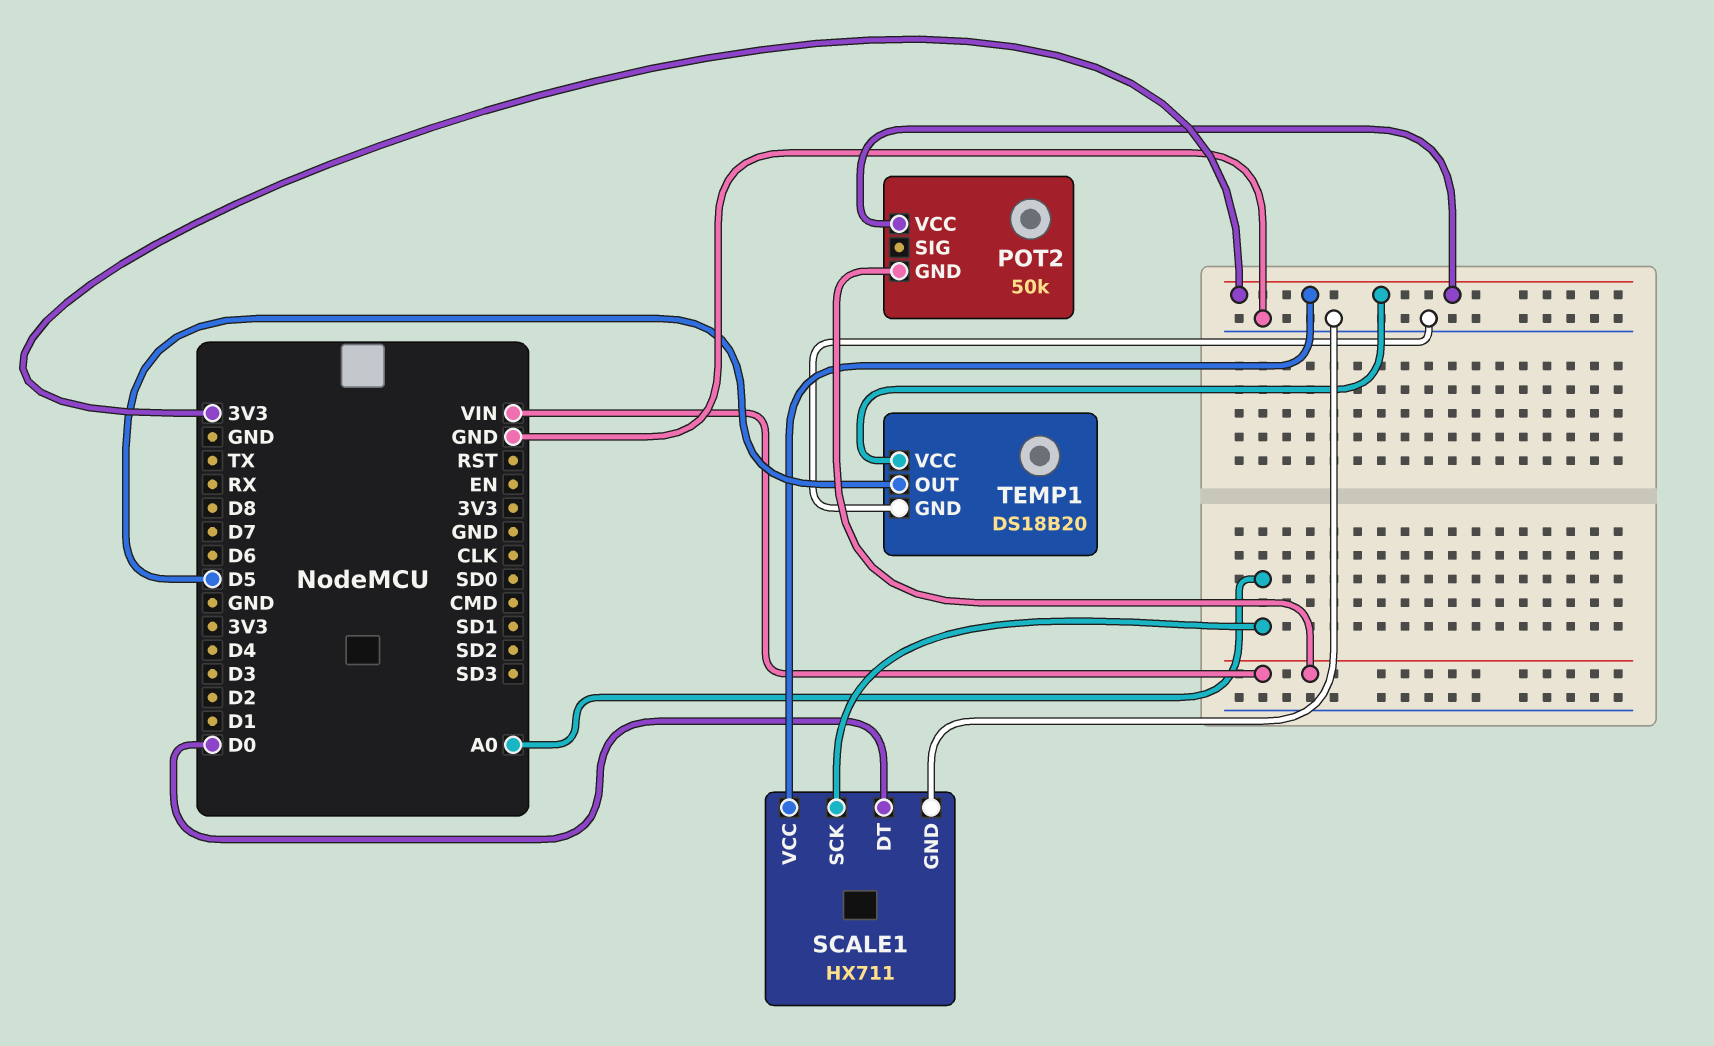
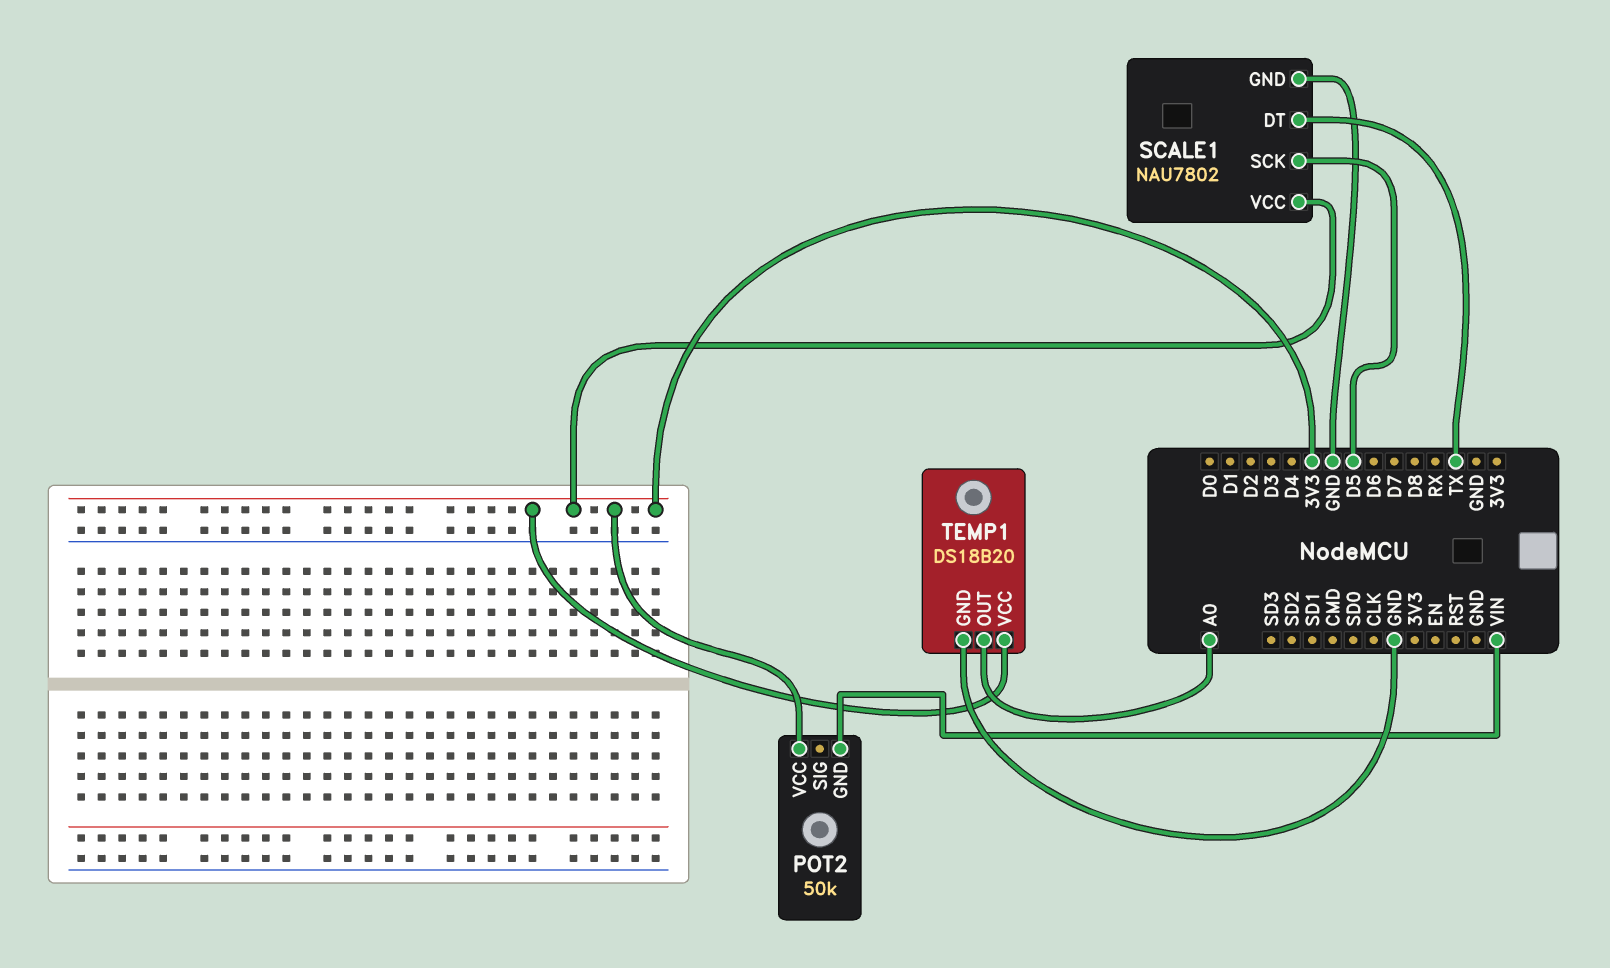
SCALE1: HX711 -> NAU7802
SCALE1 pin DT: D0 -> TX
SCALE1 pin SCK: A0 -> D5
TEMP1 pin OUT: D5 -> A0

